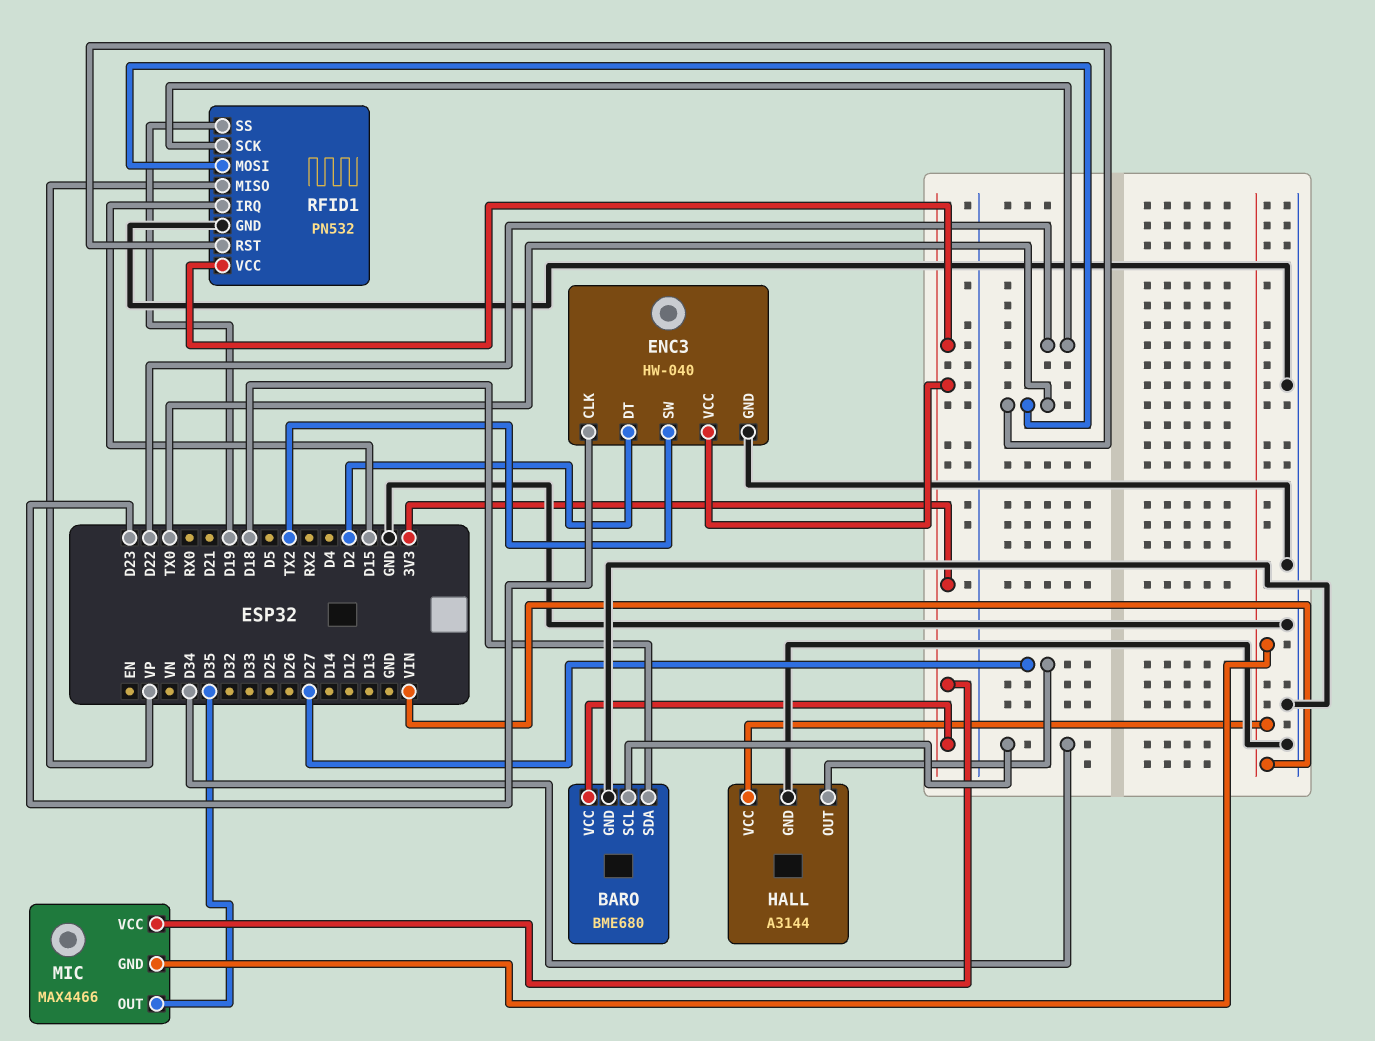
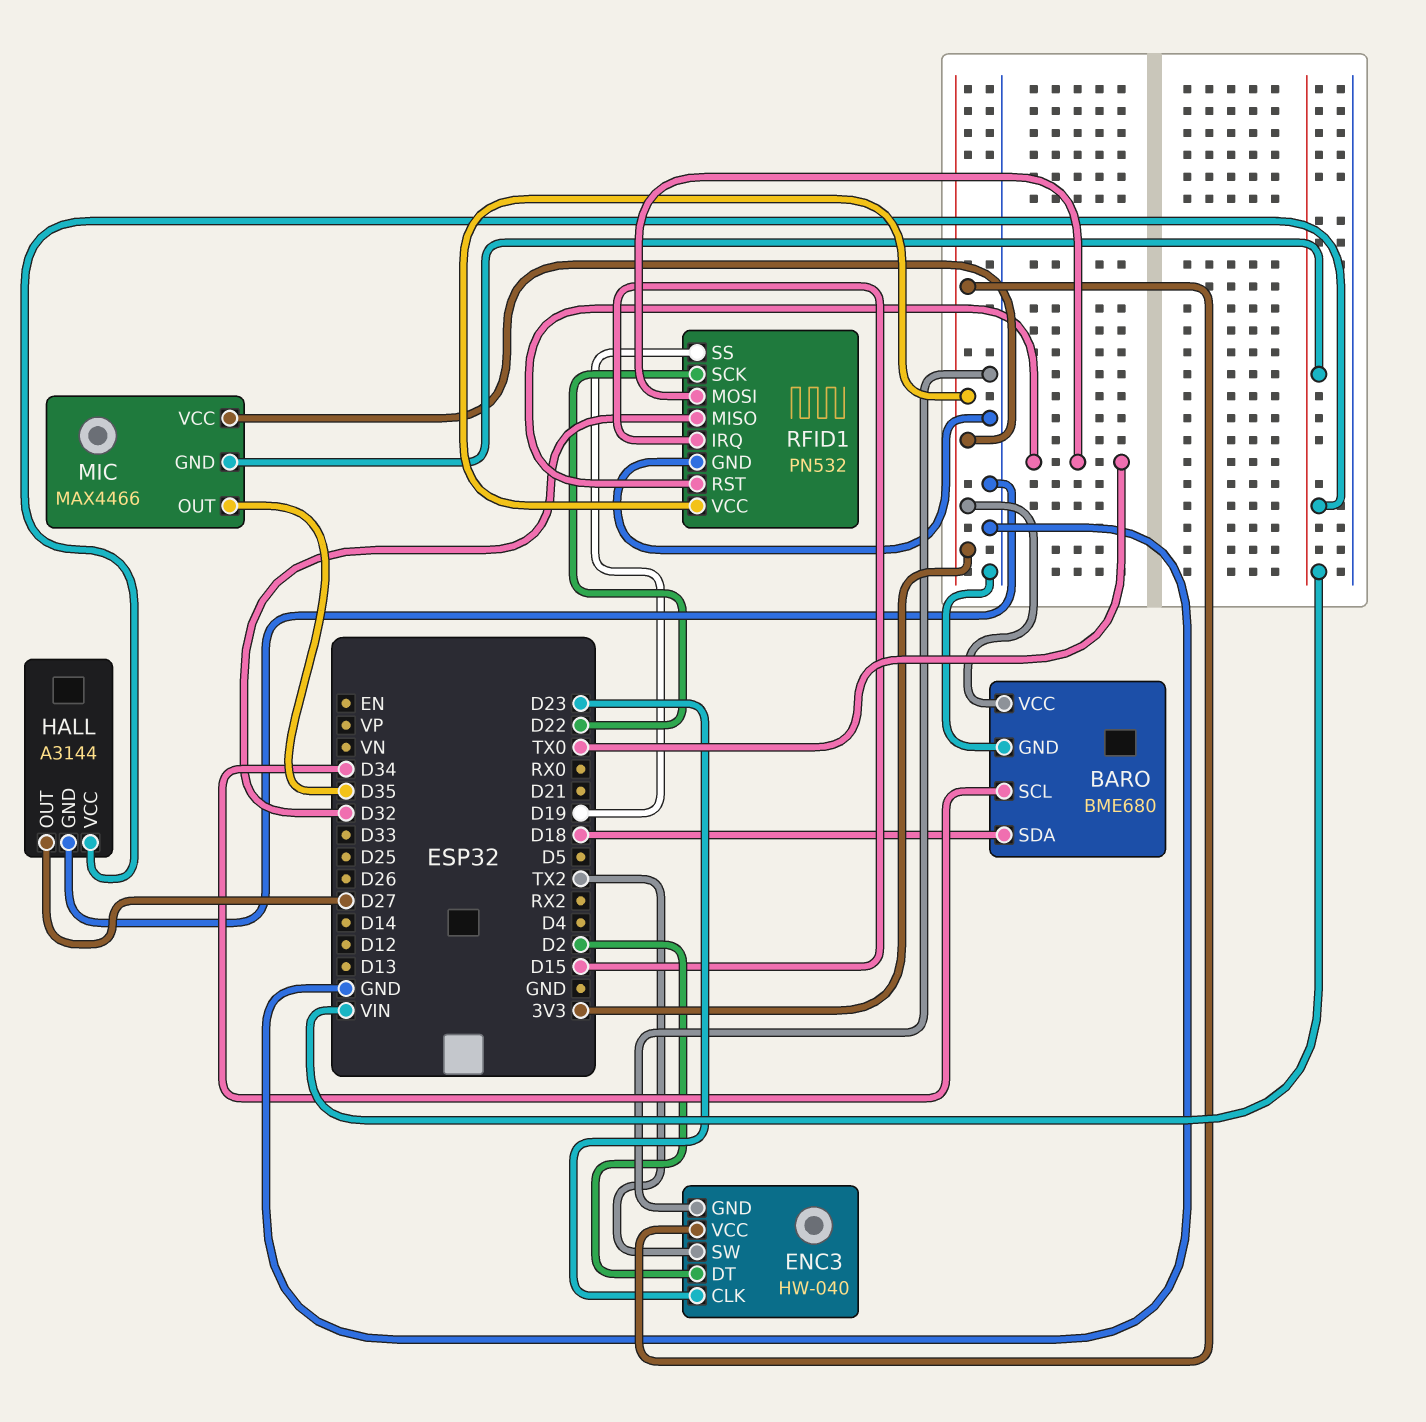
RFID1 pin MISO: VP -> D32

